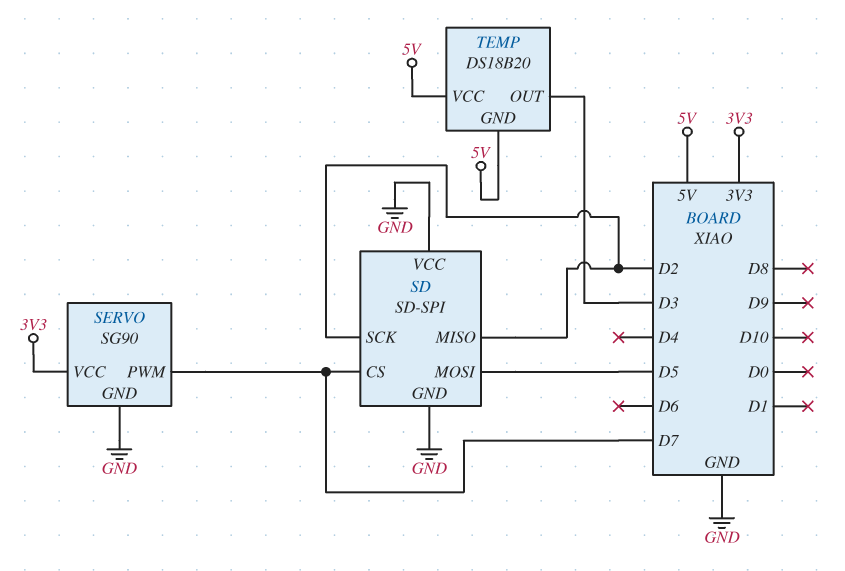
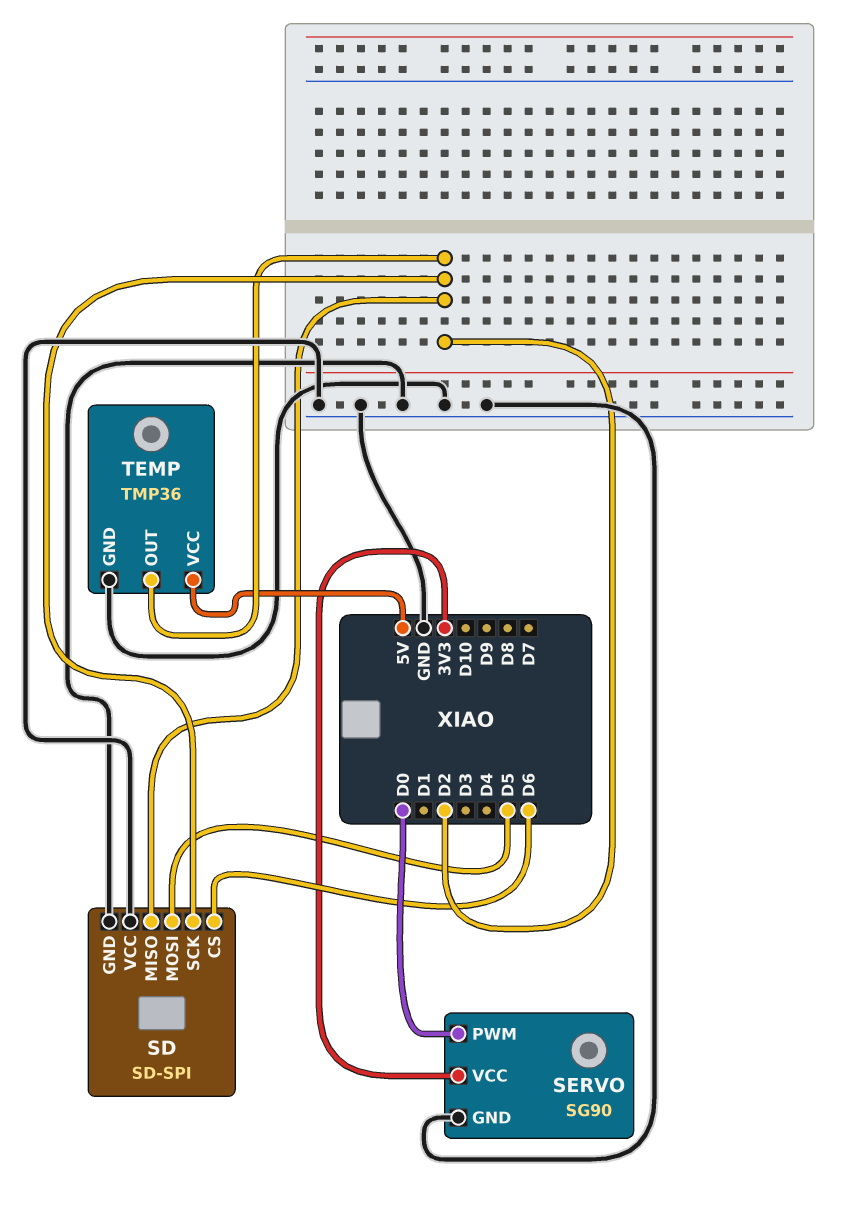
SD pin CS: D7 -> D6
SERVO pin PWM: D7 -> D0
TEMP: DS18B20 -> TMP36
TEMP pin GND: 5V -> GND
TEMP pin OUT: D3 -> D2

